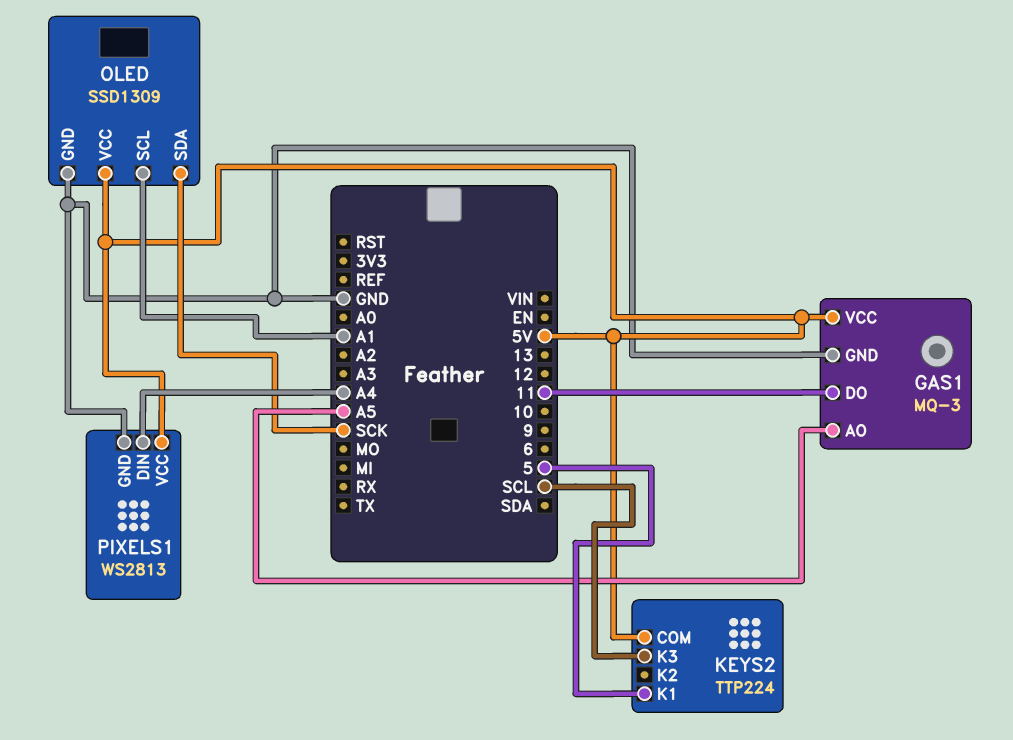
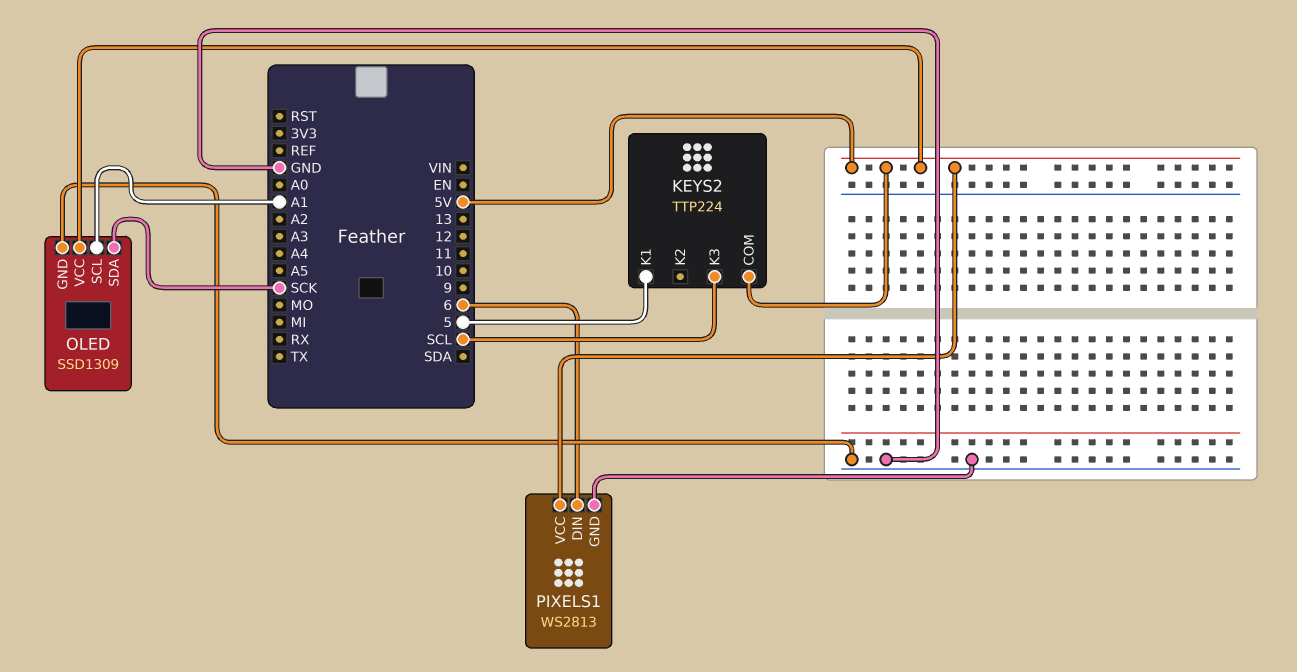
GAS1: MQ-3 -> none
GAS1 pin AO: A5 -> none
GAS1 pin DO: 11 -> none
GAS1 pin GND: GND -> none
GAS1 pin VCC: 5V -> none
PIXELS1 pin DIN: A4 -> 6

